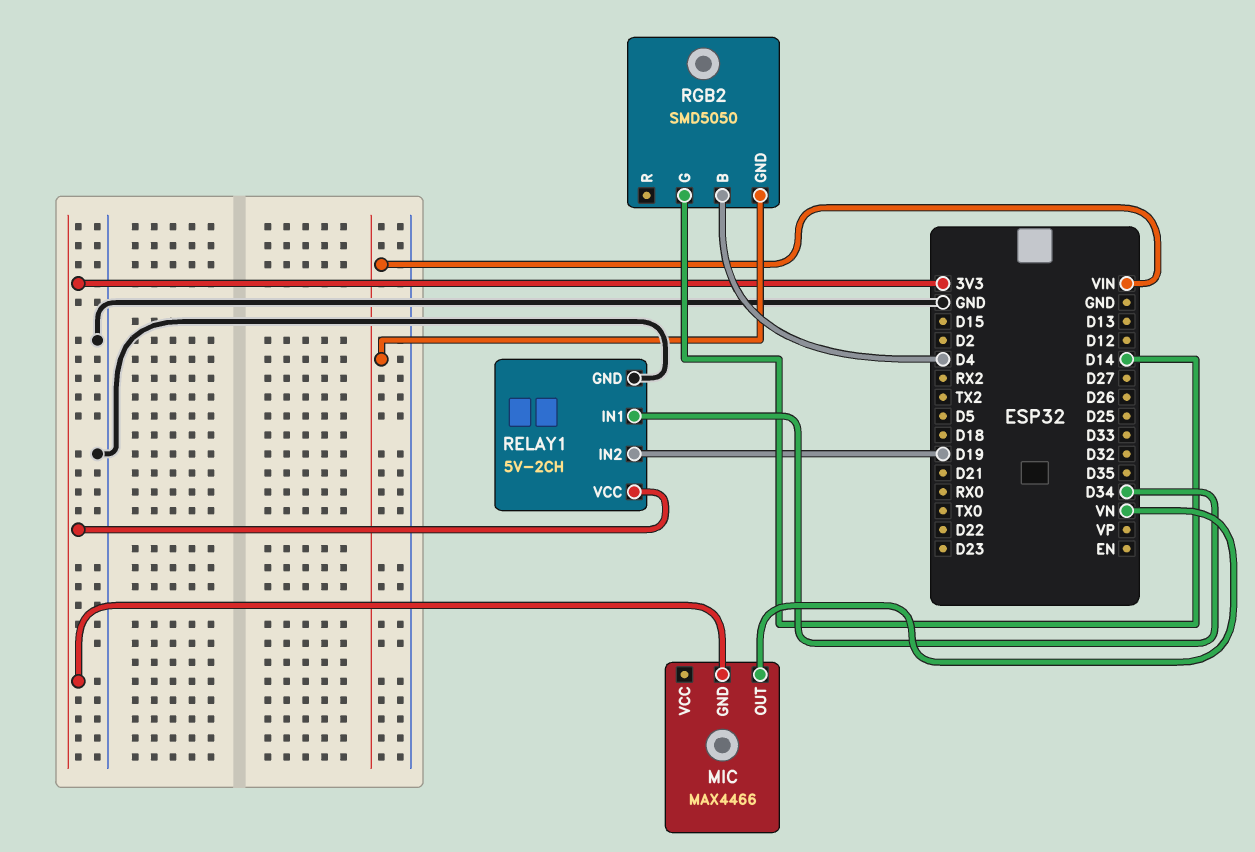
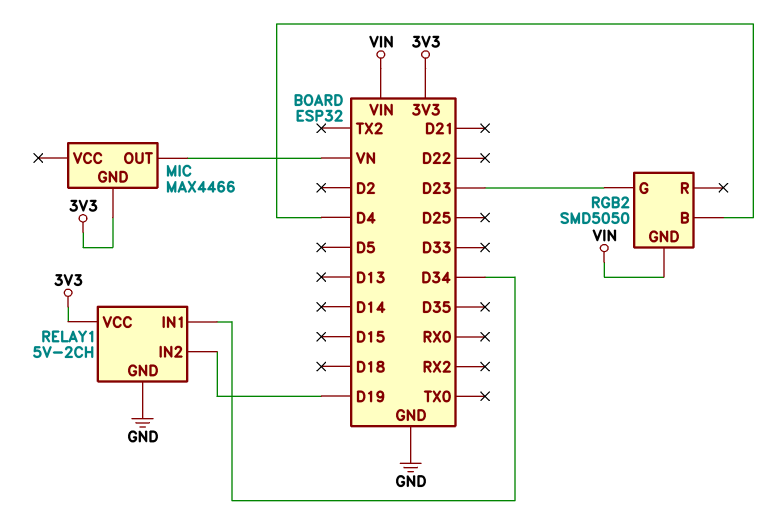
RGB2 pin G: D14 -> D23

